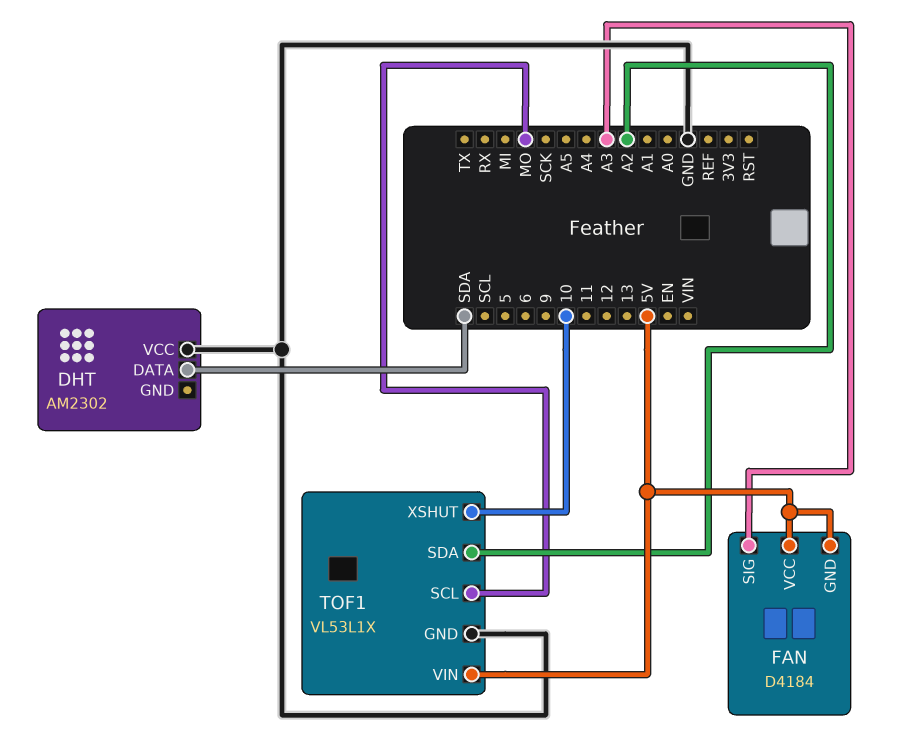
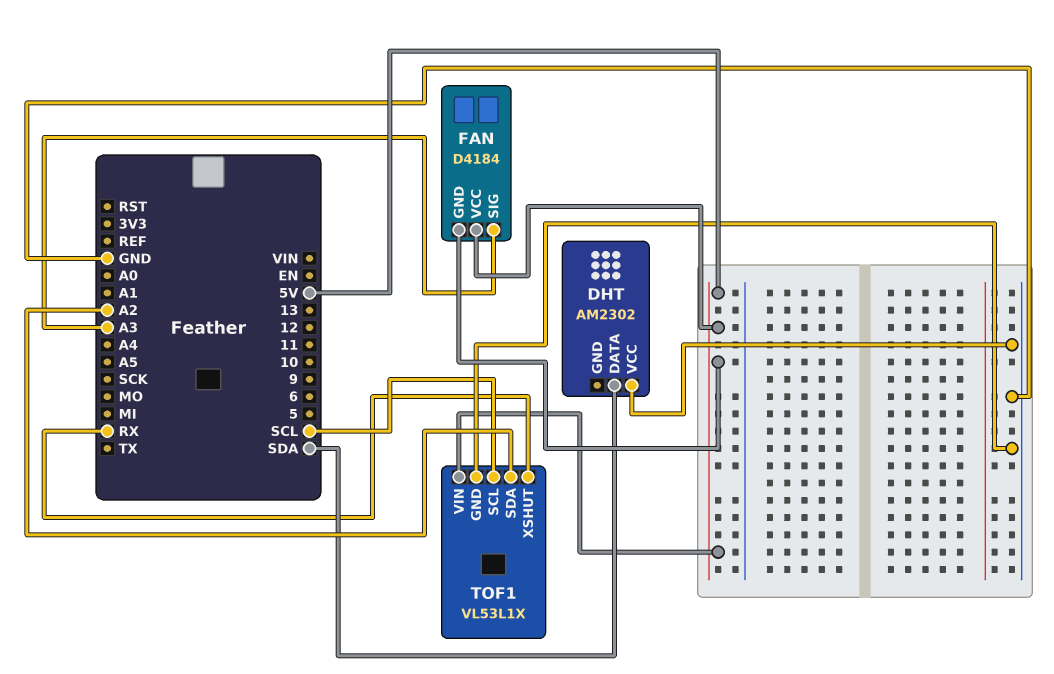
TOF1 pin SCL: MO -> SCL
TOF1 pin XSHUT: 10 -> RX

